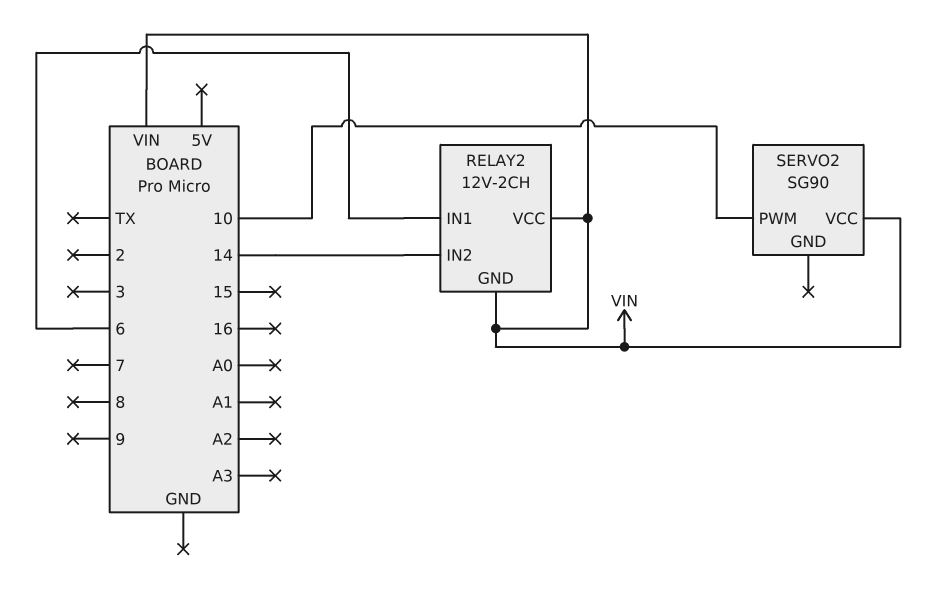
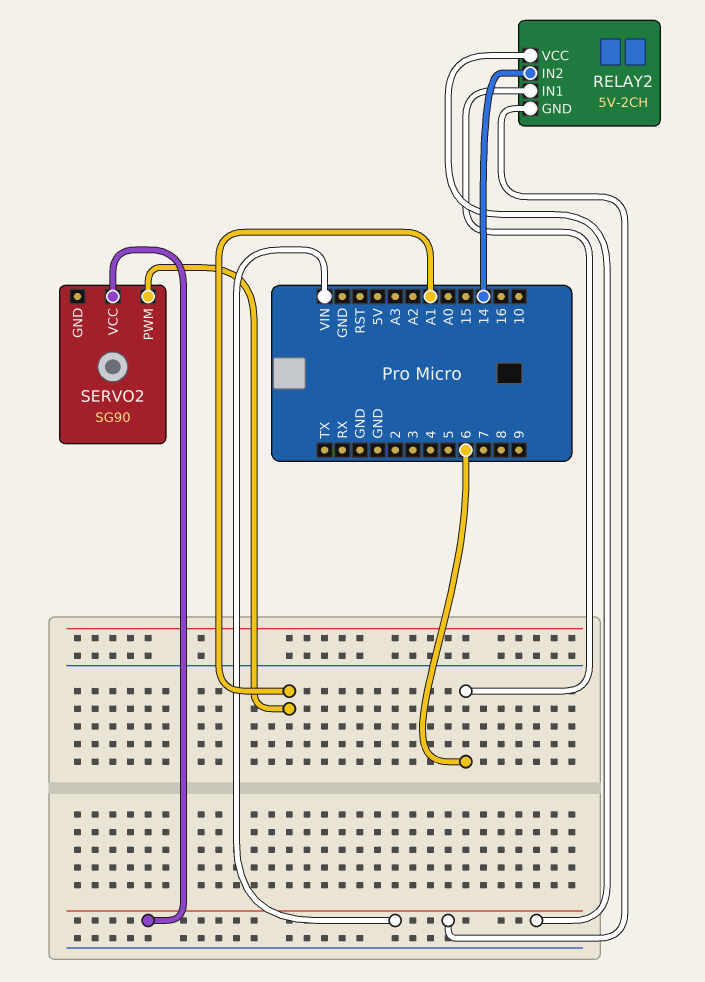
RELAY2: 12V-2CH -> 5V-2CH
SERVO2 pin PWM: 10 -> A1

